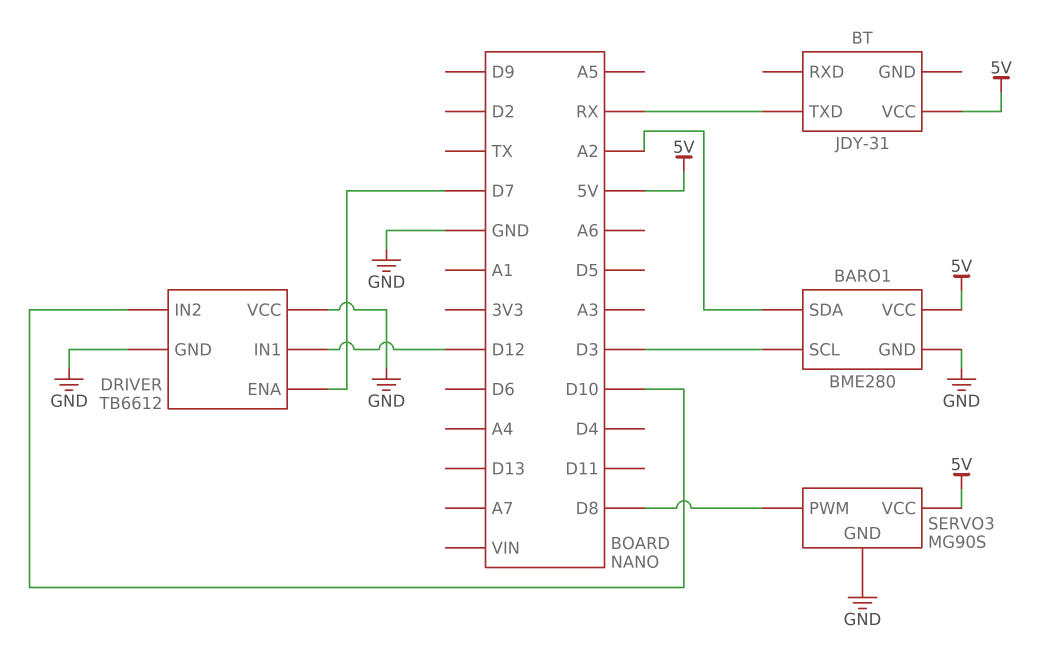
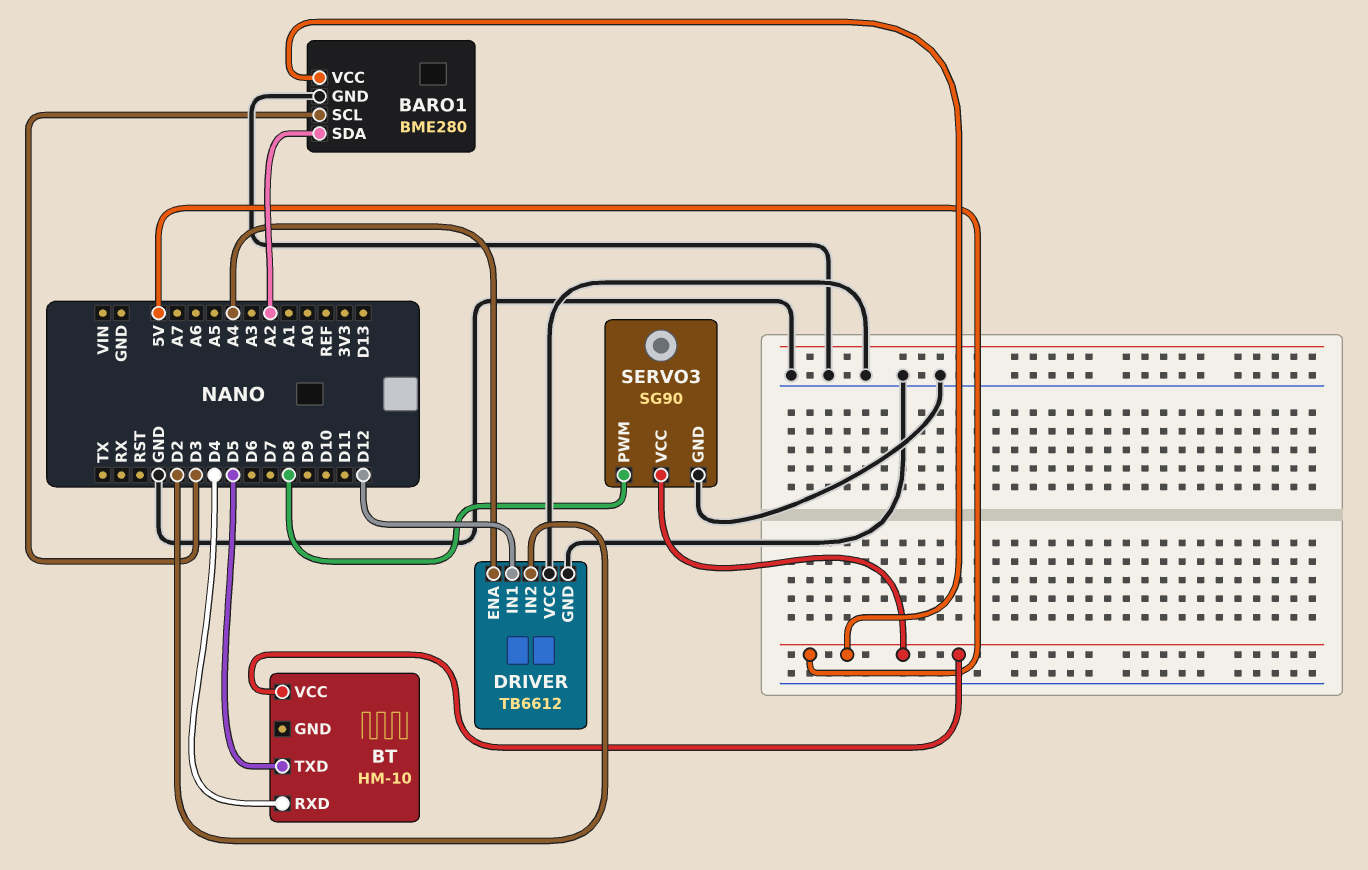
BT: JDY-31 -> HM-10
BT pin RXD: none -> D4
BT pin TXD: RX -> D5
DRIVER pin ENA: D7 -> A4
DRIVER pin IN2: D10 -> D2
SERVO3: MG90S -> SG90

